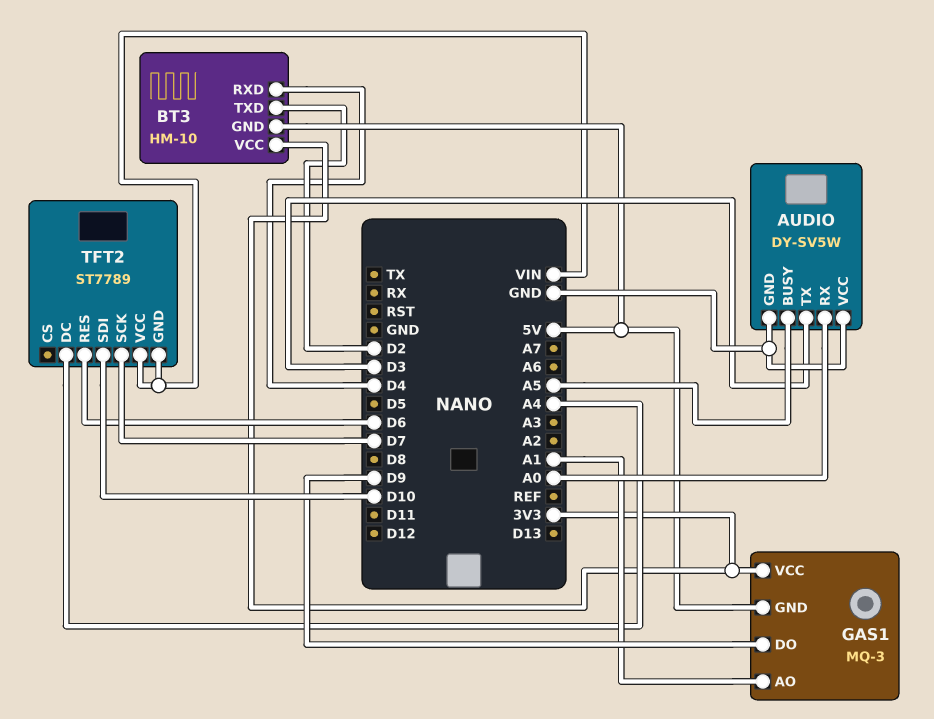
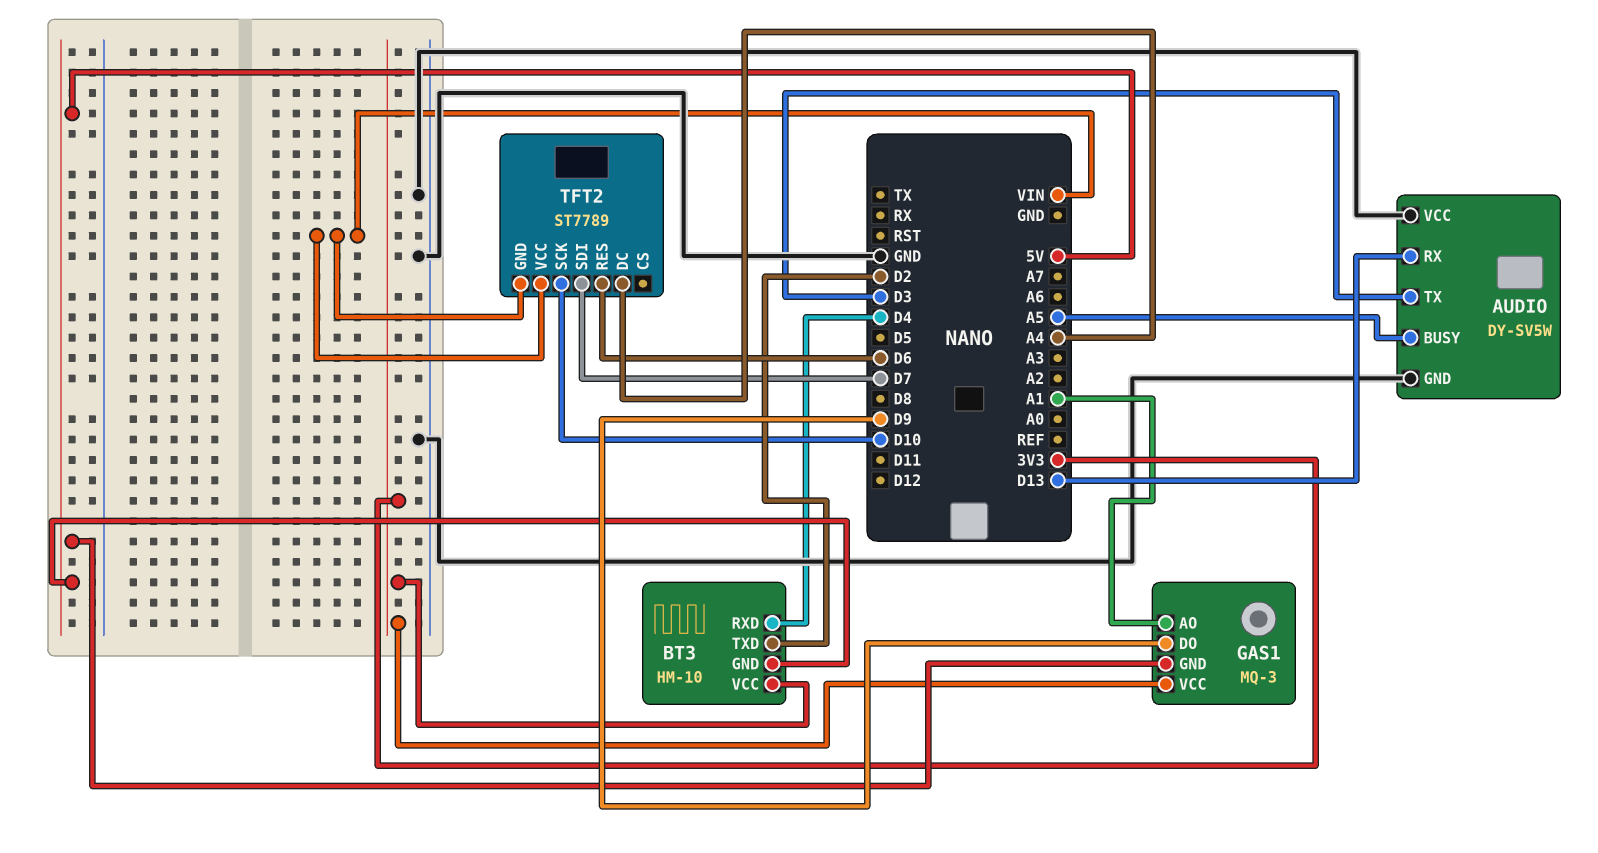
AUDIO pin RX: A0 -> D13
TFT2 pin SCK: D7 -> D10
TFT2 pin SDI: D10 -> D7

